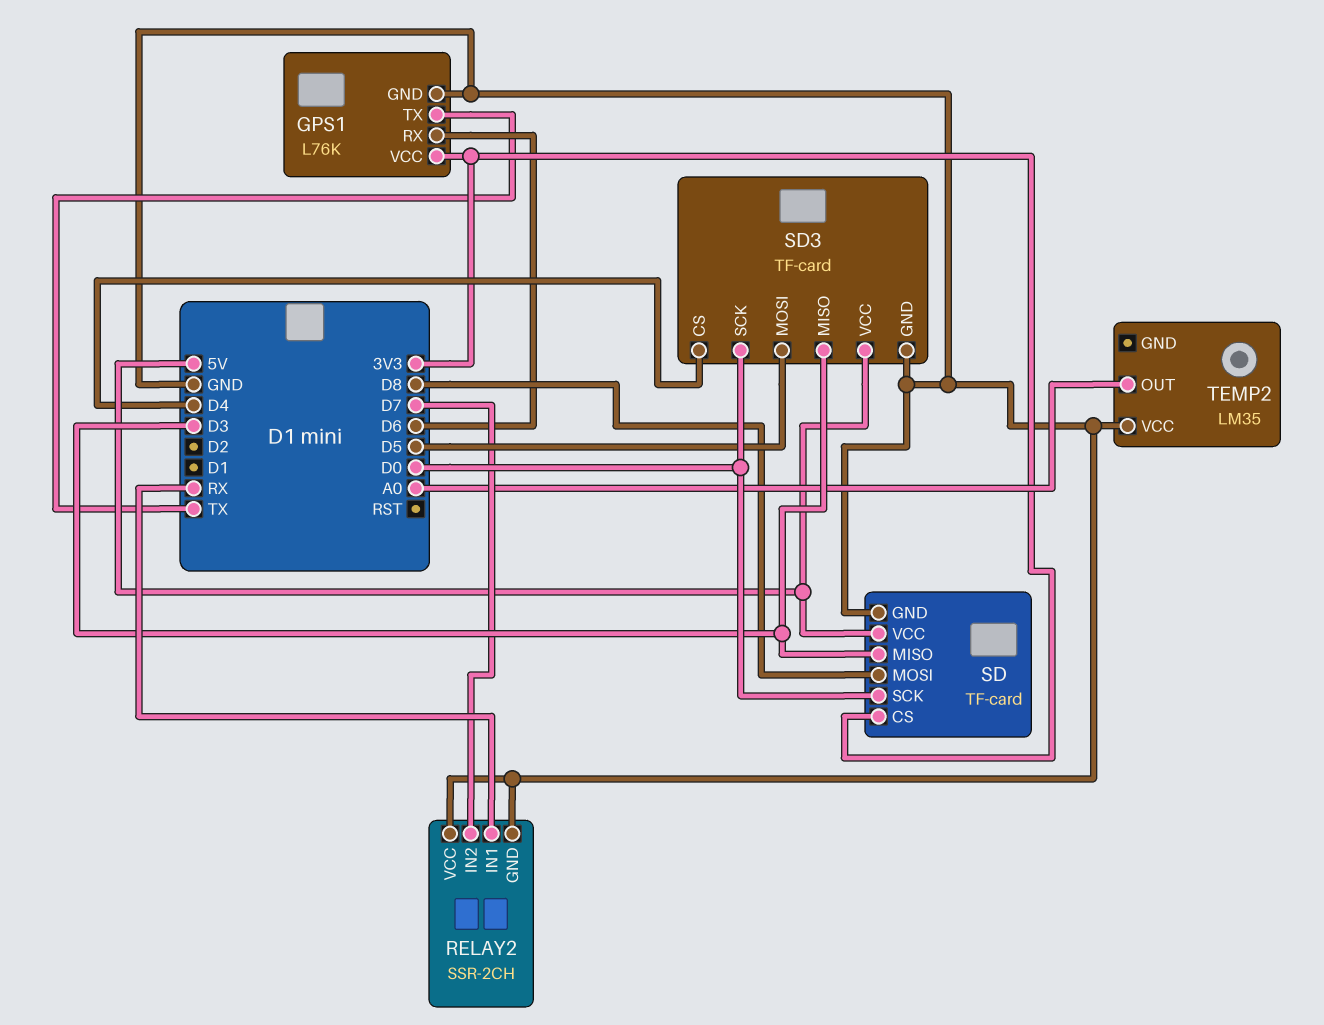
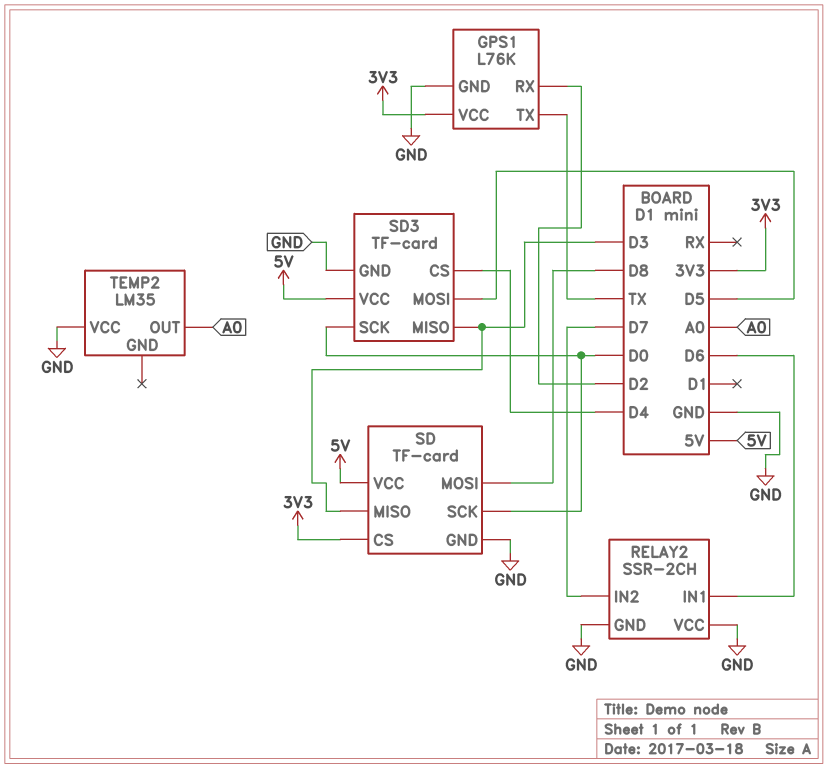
GPS1 pin RX: D6 -> D2
RELAY2 pin IN1: RX -> D6

